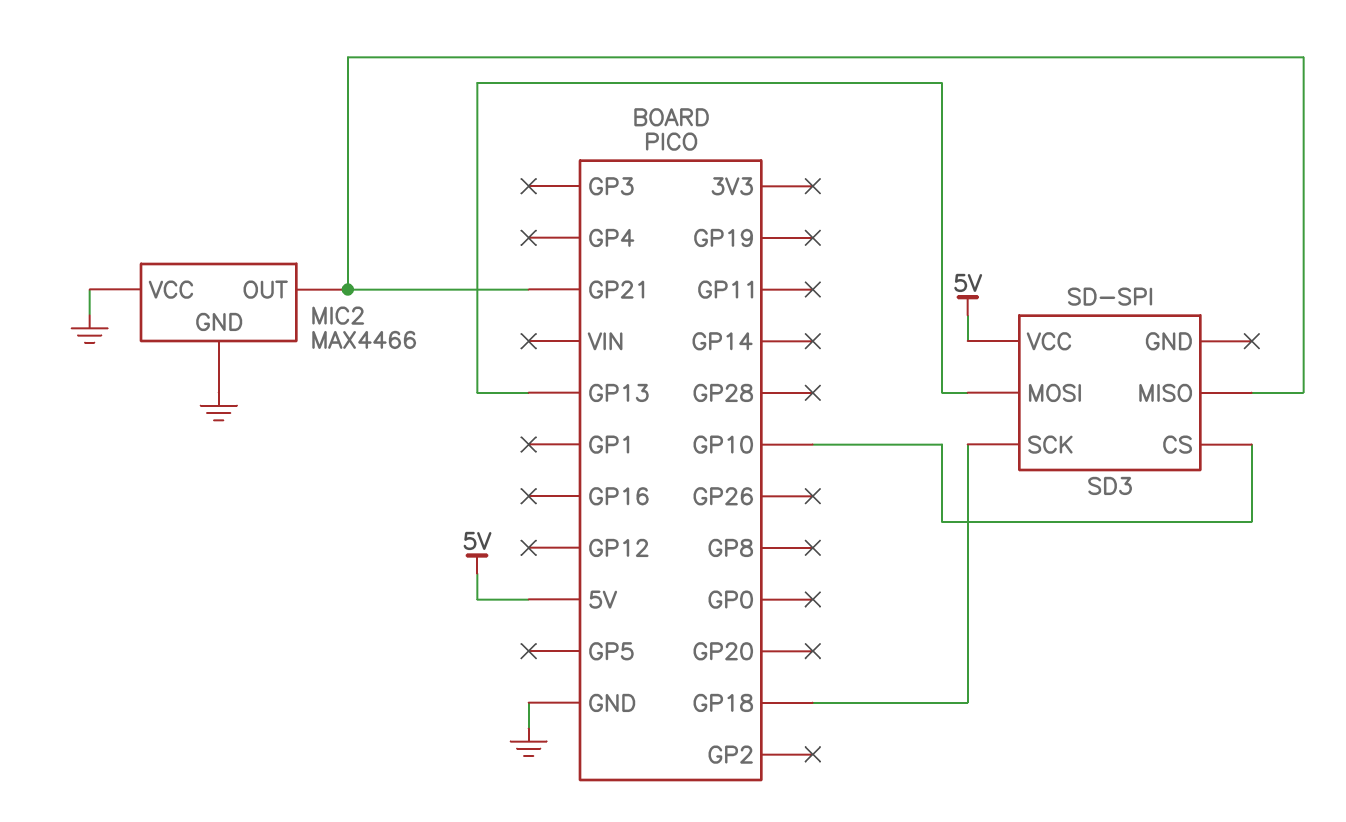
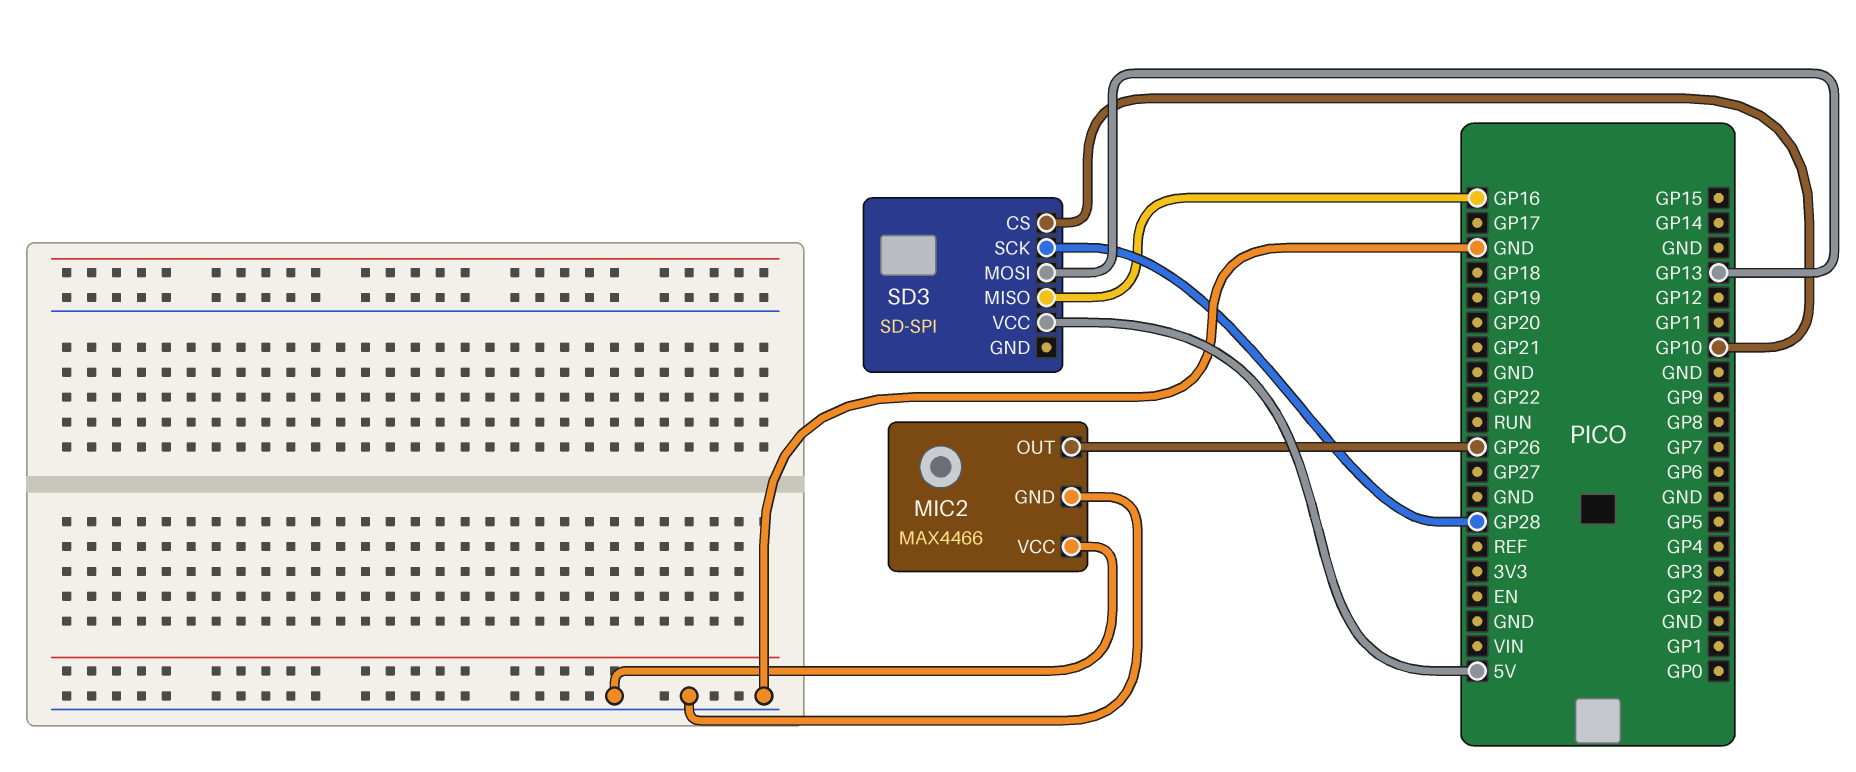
MIC2 pin OUT: GP21 -> GP26
SD3 pin MISO: GP21 -> GP16
SD3 pin SCK: GP18 -> GP28

